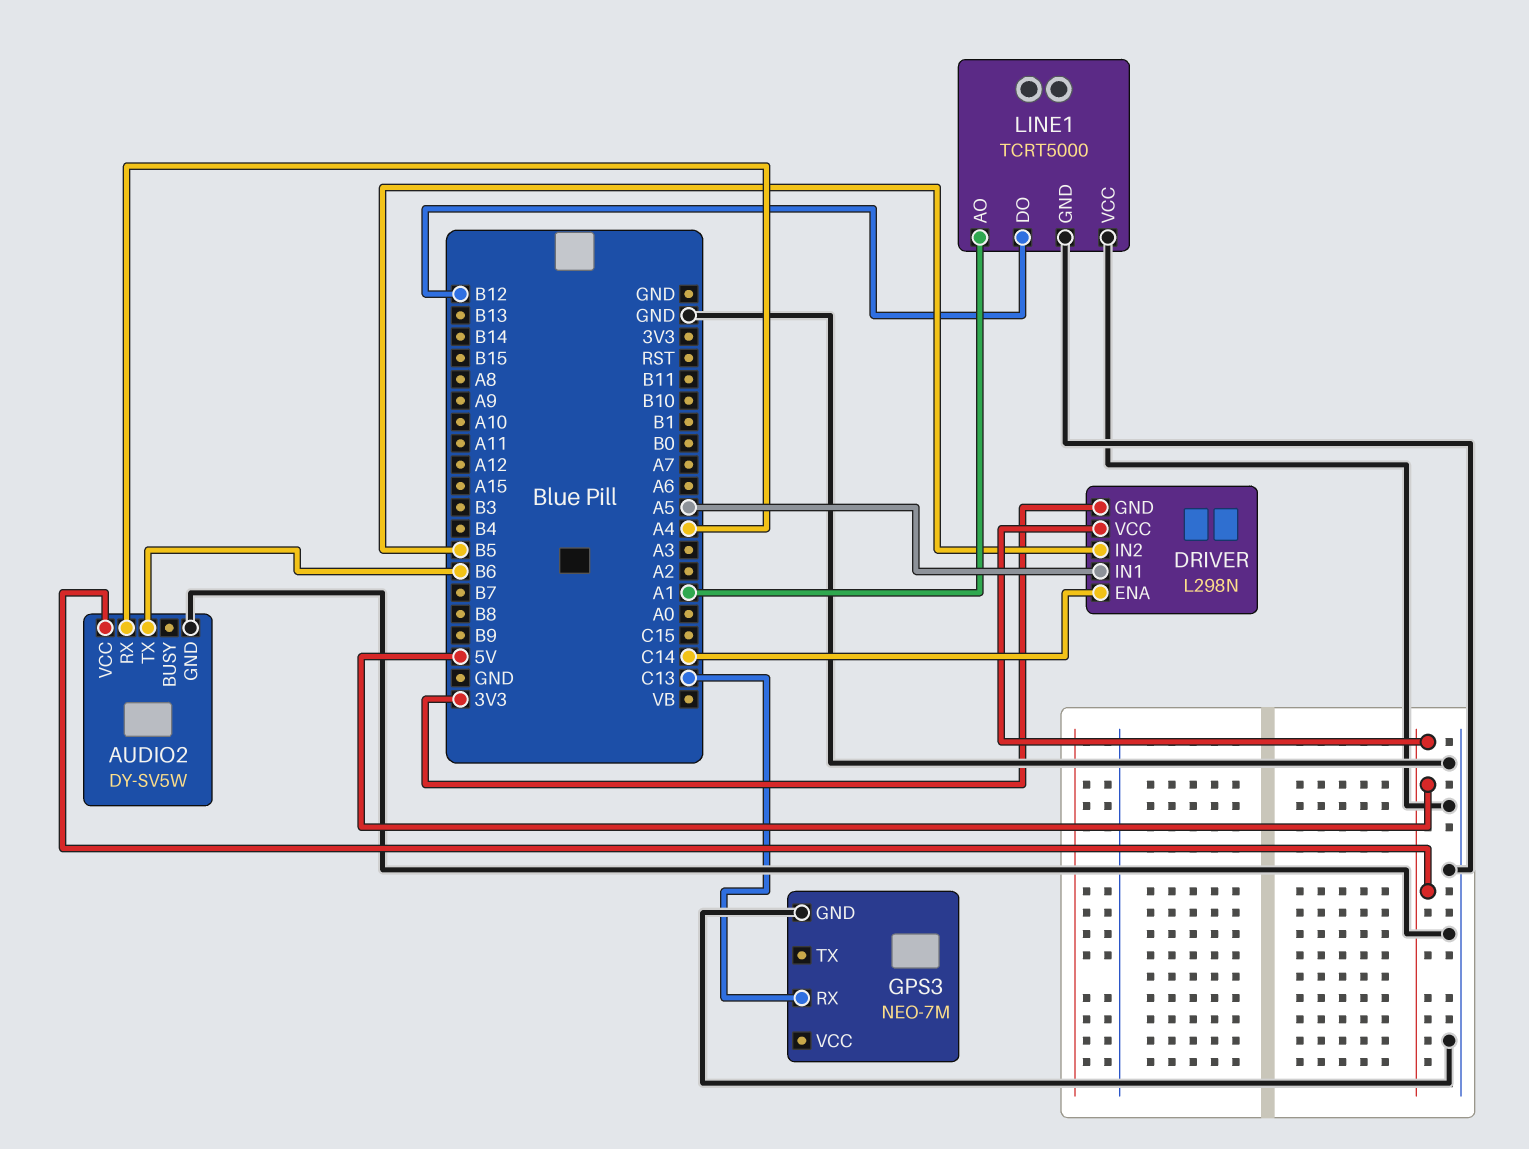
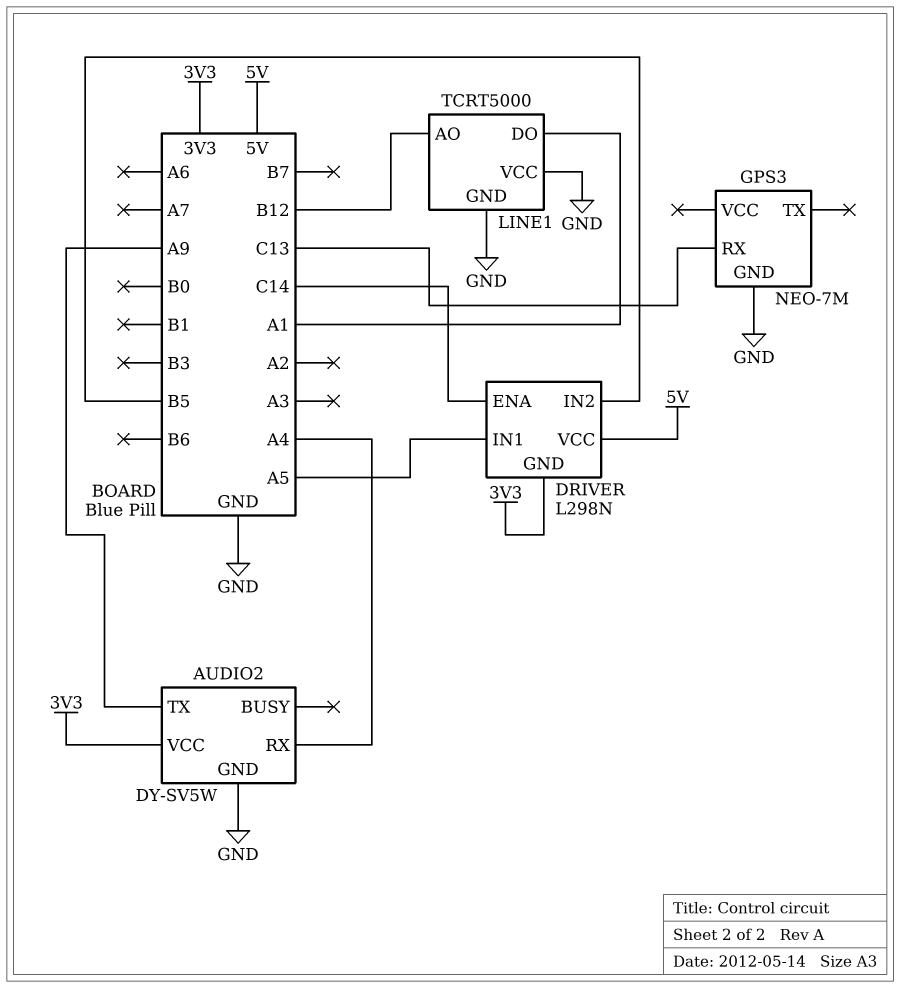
AUDIO2 pin TX: B6 -> A9
AUDIO2 pin VCC: 5V -> 3V3
LINE1 pin AO: A1 -> B12
LINE1 pin DO: B12 -> A1

